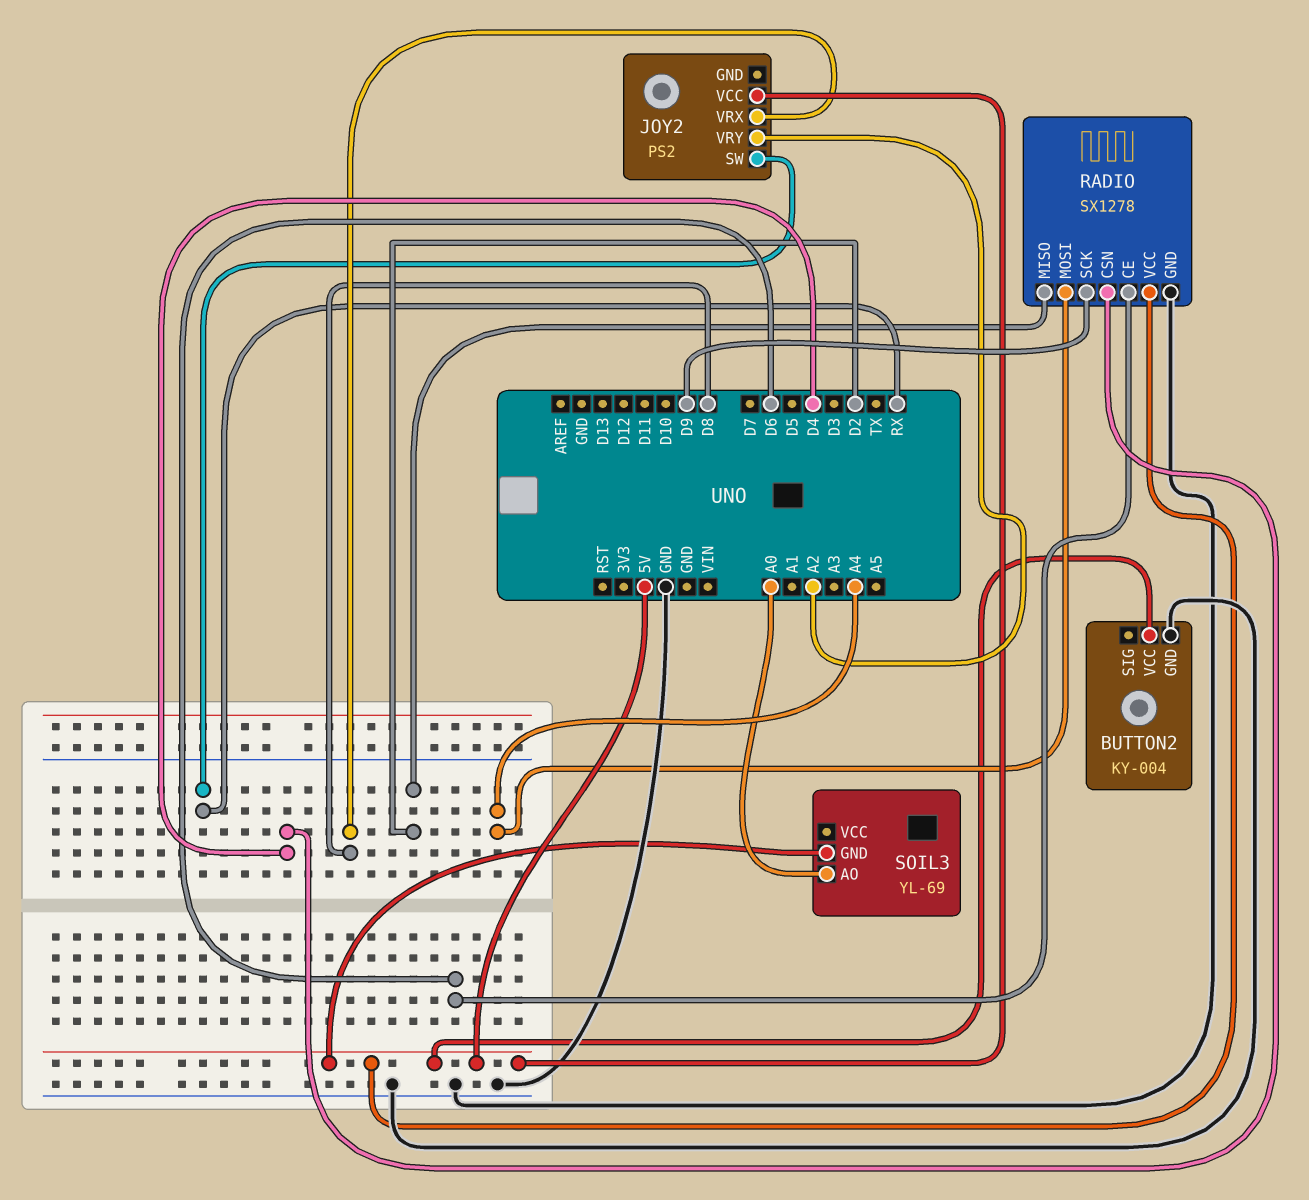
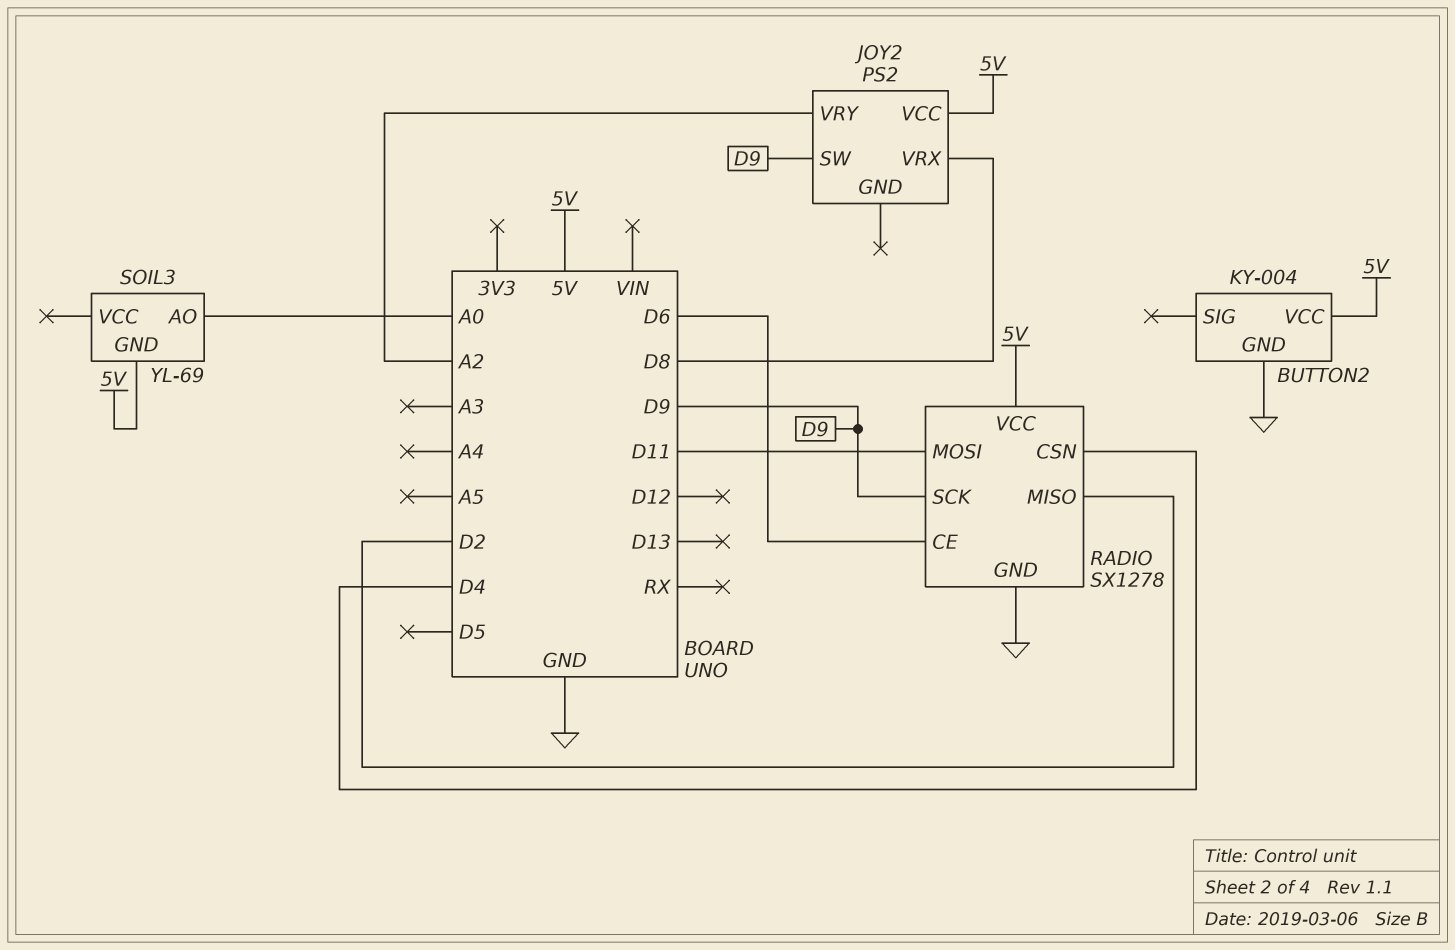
JOY2 pin SW: RX -> D9
RADIO pin MOSI: A4 -> D11

